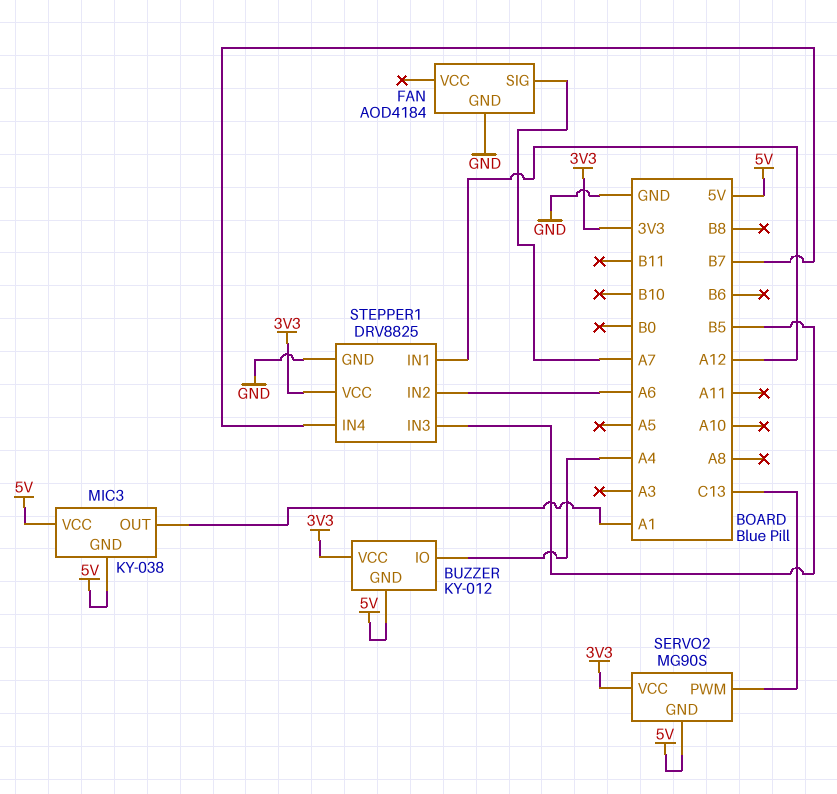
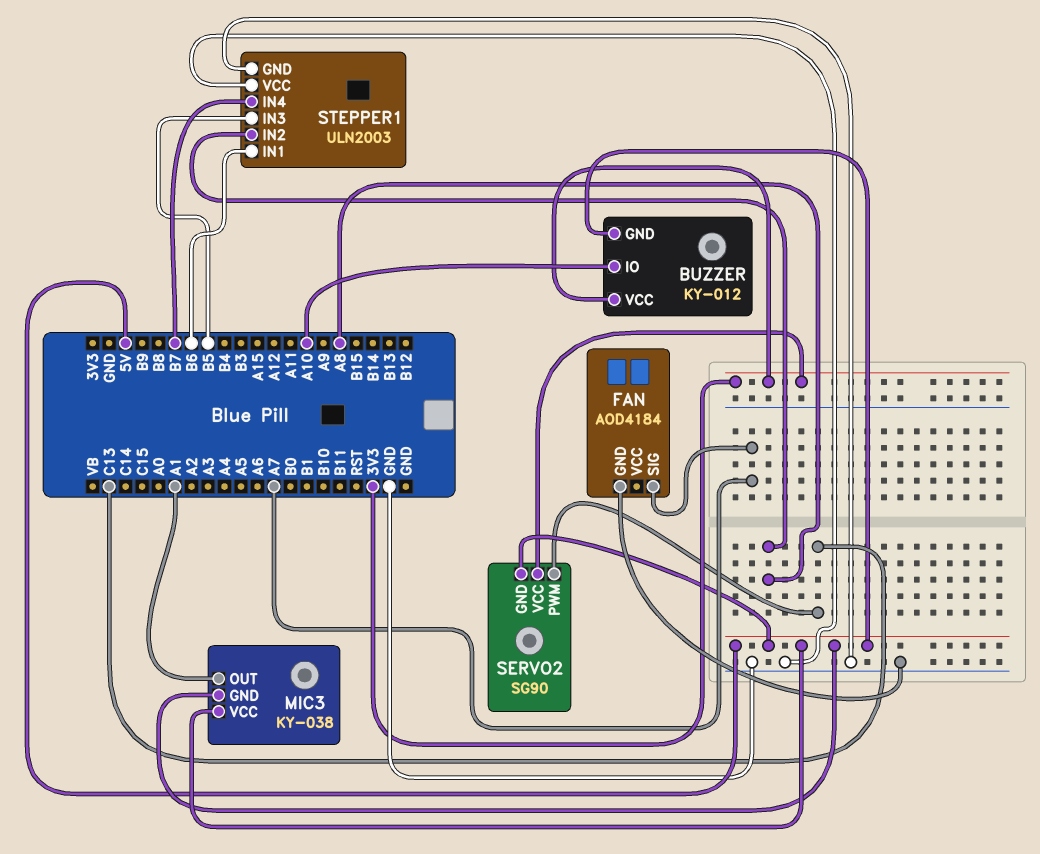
BUZZER pin IO: A4 -> A10
SERVO2: MG90S -> SG90
STEPPER1: DRV8825 -> ULN2003
STEPPER1 pin IN1: A12 -> B6
STEPPER1 pin IN2: A6 -> A8
STEPPER1 pin VCC: 3V3 -> GND

